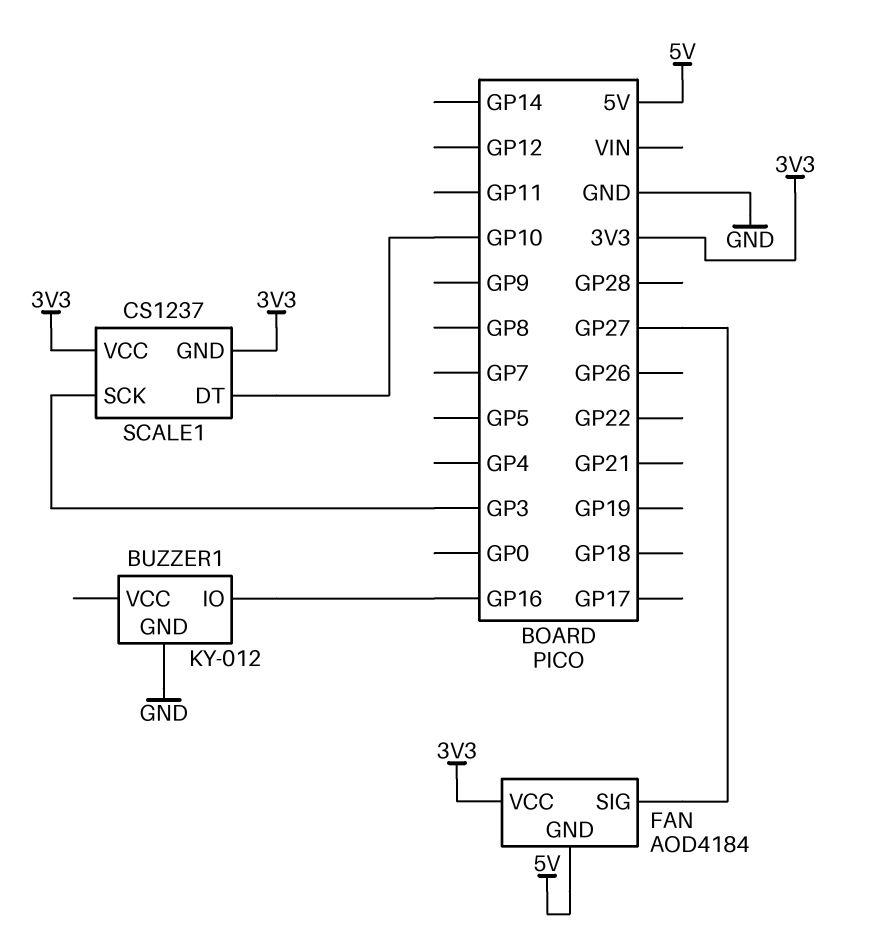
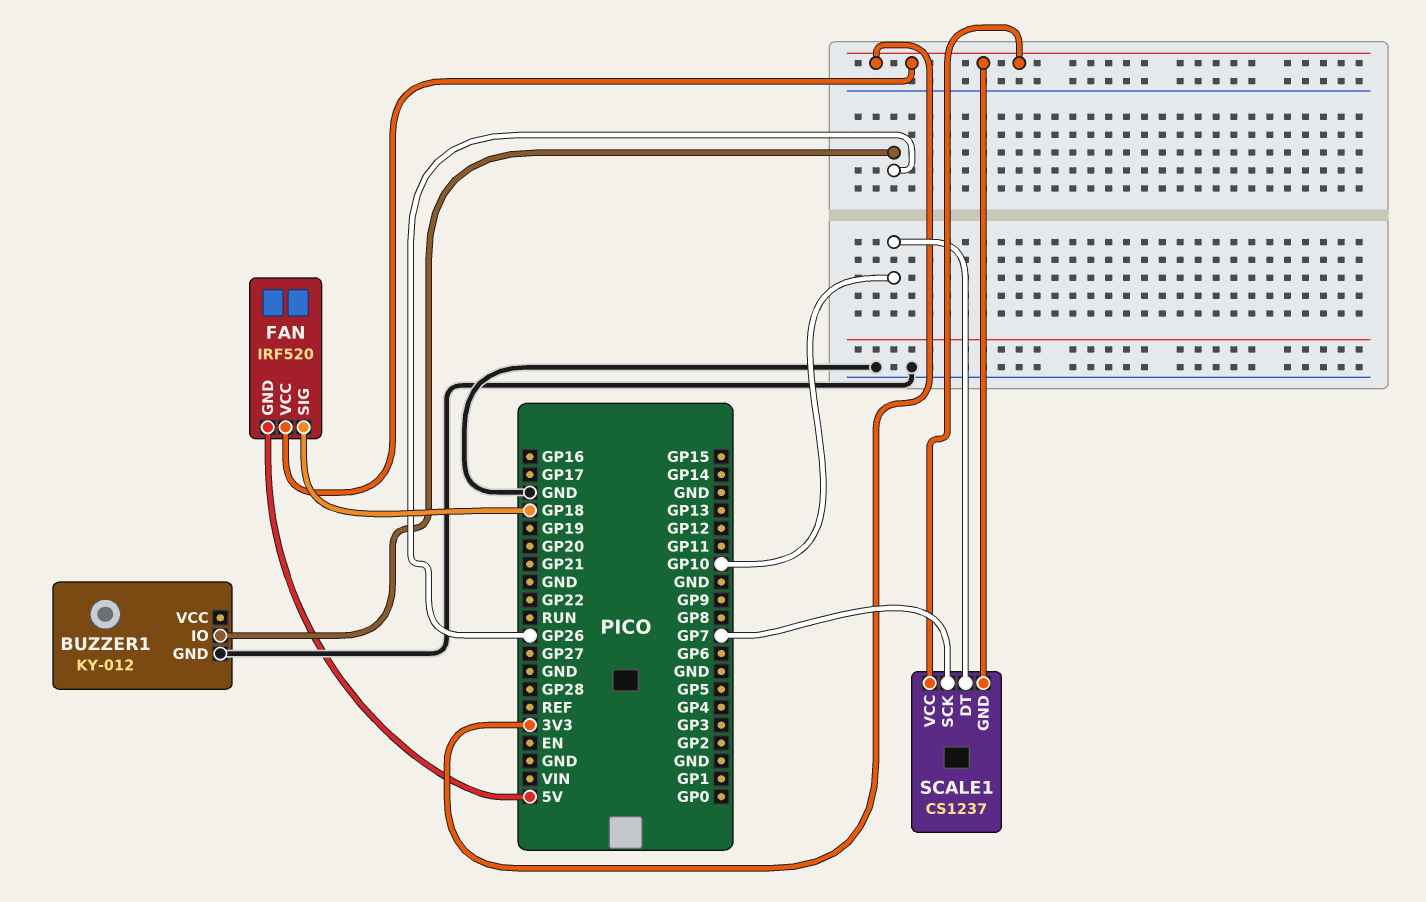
BUZZER1 pin IO: GP16 -> GP26
FAN: AOD4184 -> IRF520
FAN pin SIG: GP27 -> GP18
SCALE1 pin SCK: GP3 -> GP7

